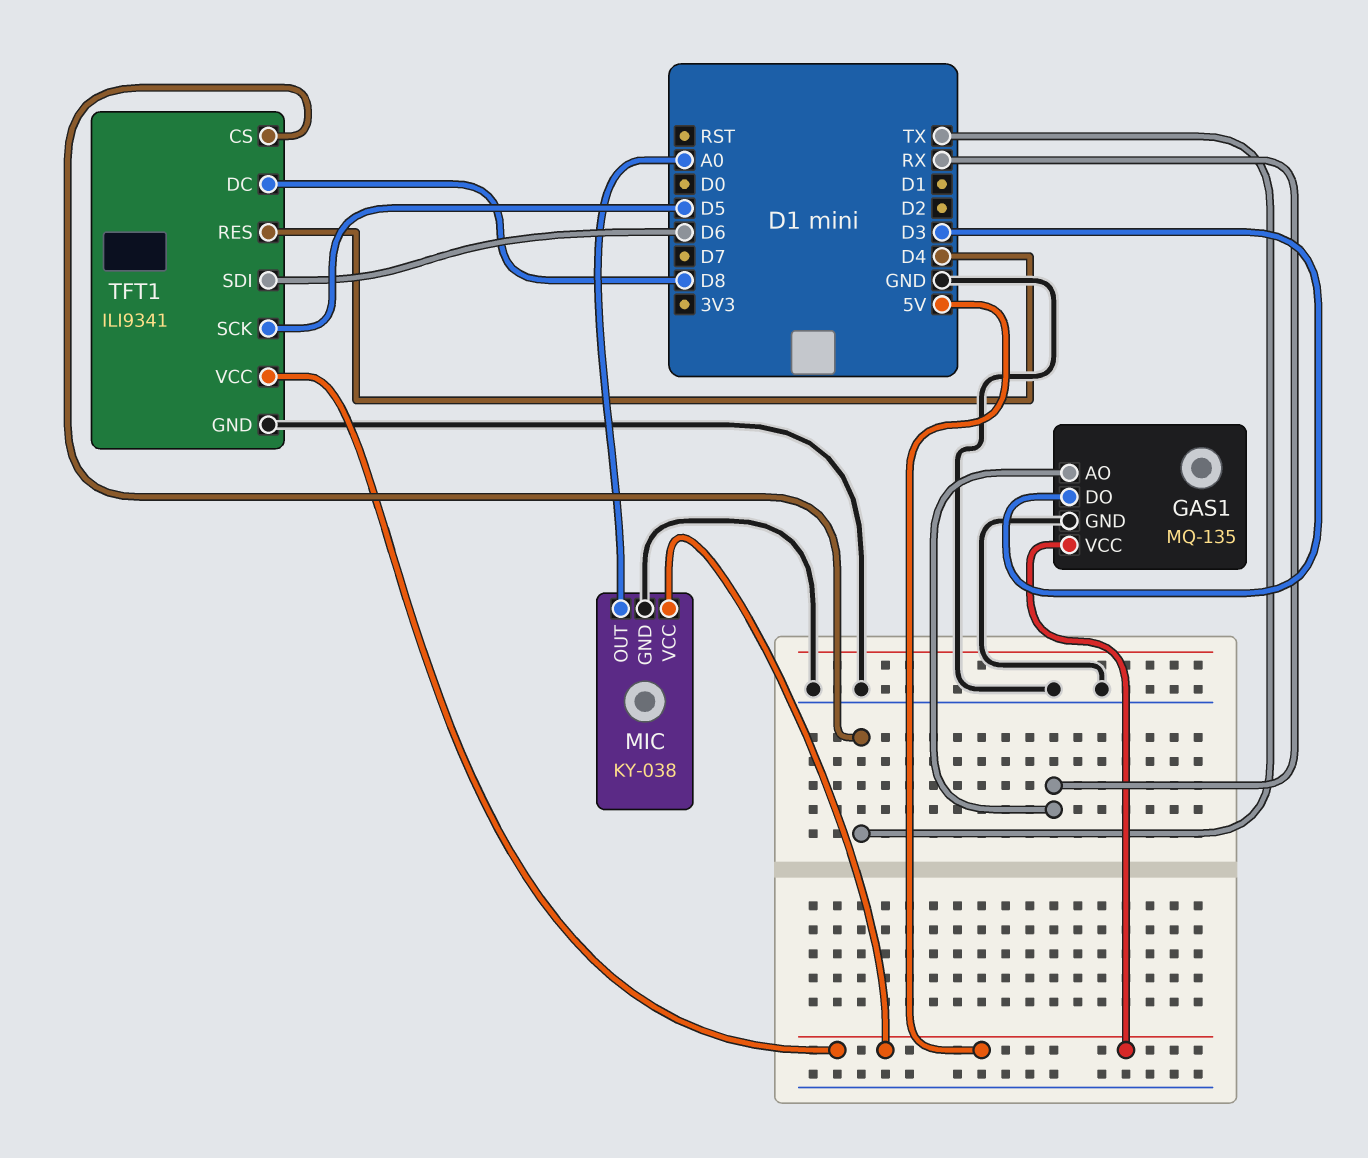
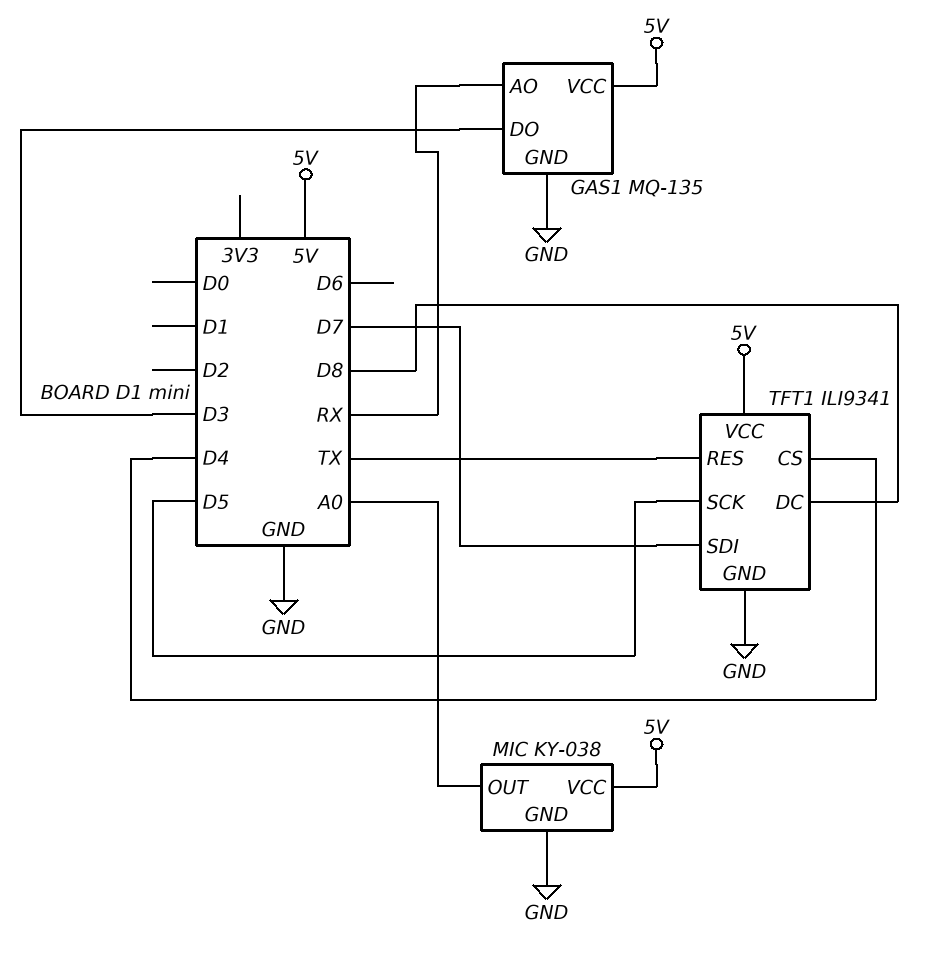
TFT1 pin CS: TX -> D4
TFT1 pin RES: D4 -> TX
TFT1 pin SDI: D6 -> D7

